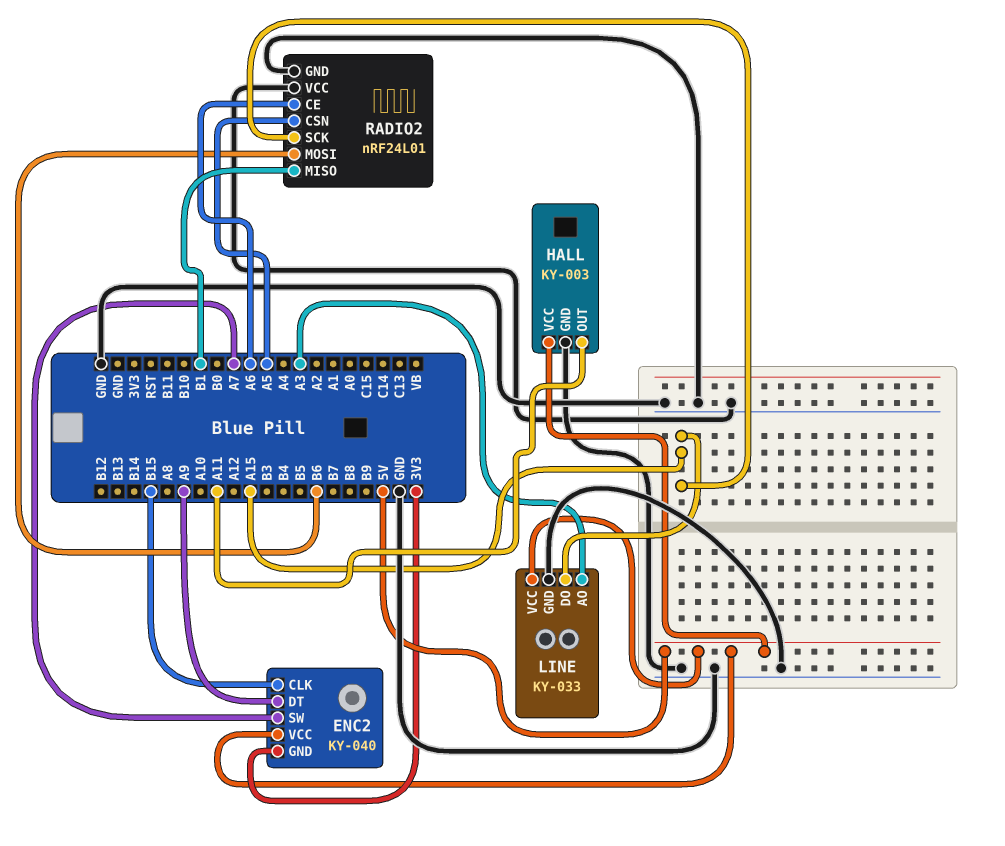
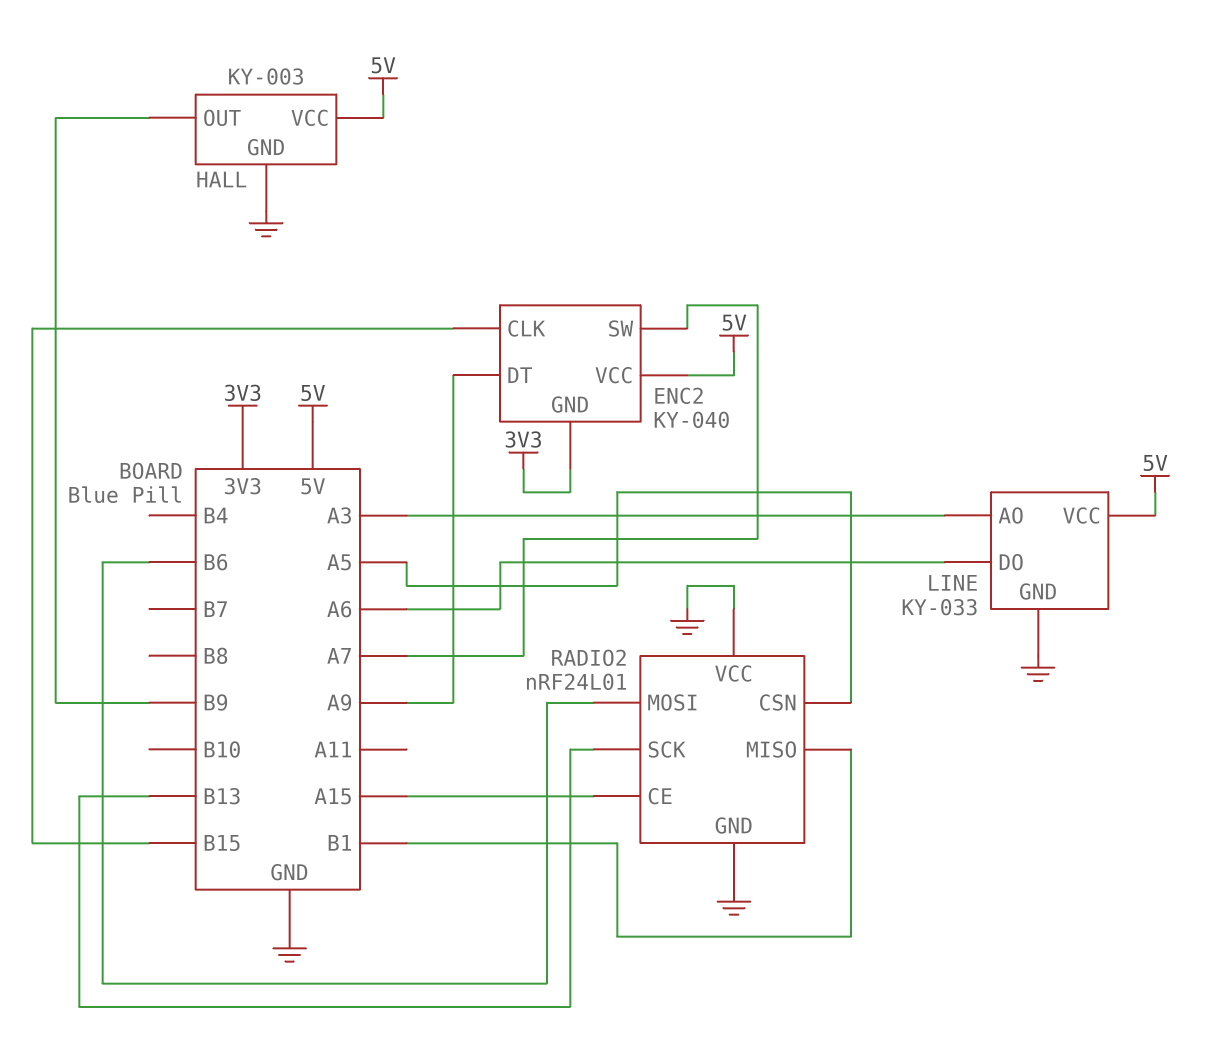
HALL pin OUT: A11 -> B9
LINE pin DO: A15 -> A6
RADIO2 pin CE: A6 -> A15
RADIO2 pin SCK: A15 -> B13

